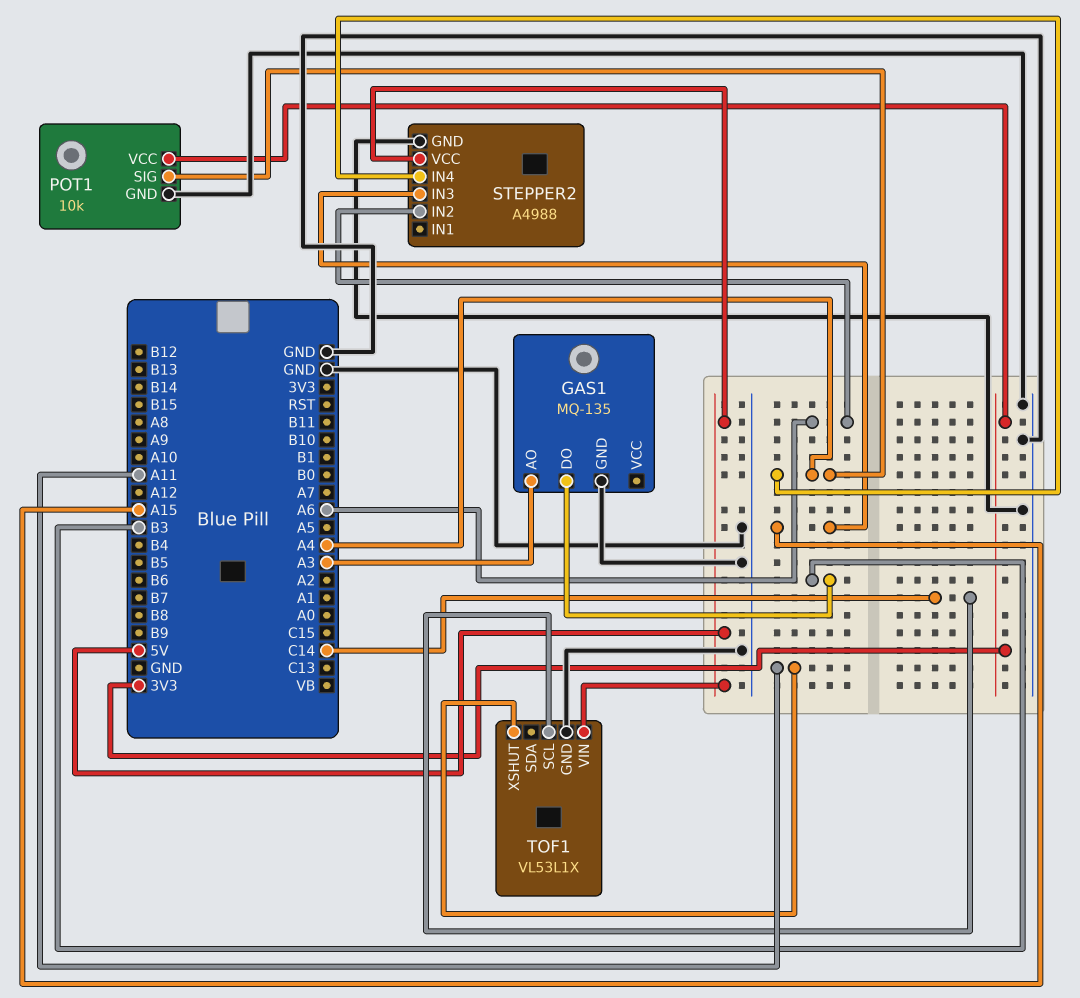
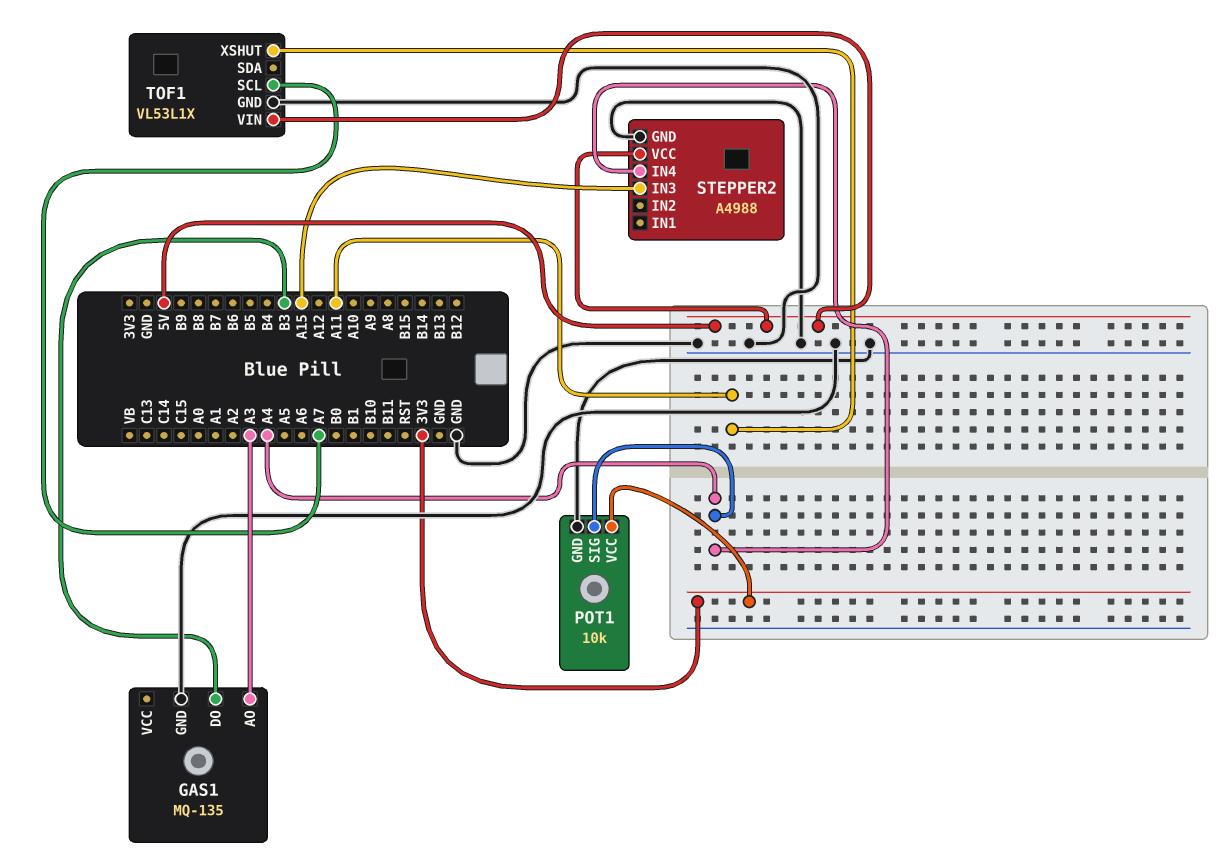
STEPPER2 pin IN2: A6 -> none
TOF1 pin SCL: C14 -> A7

